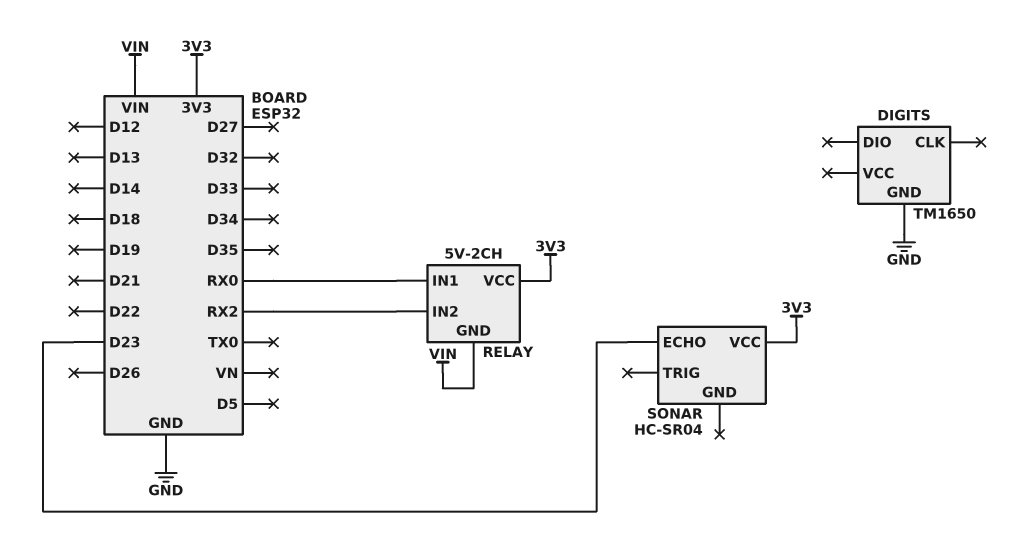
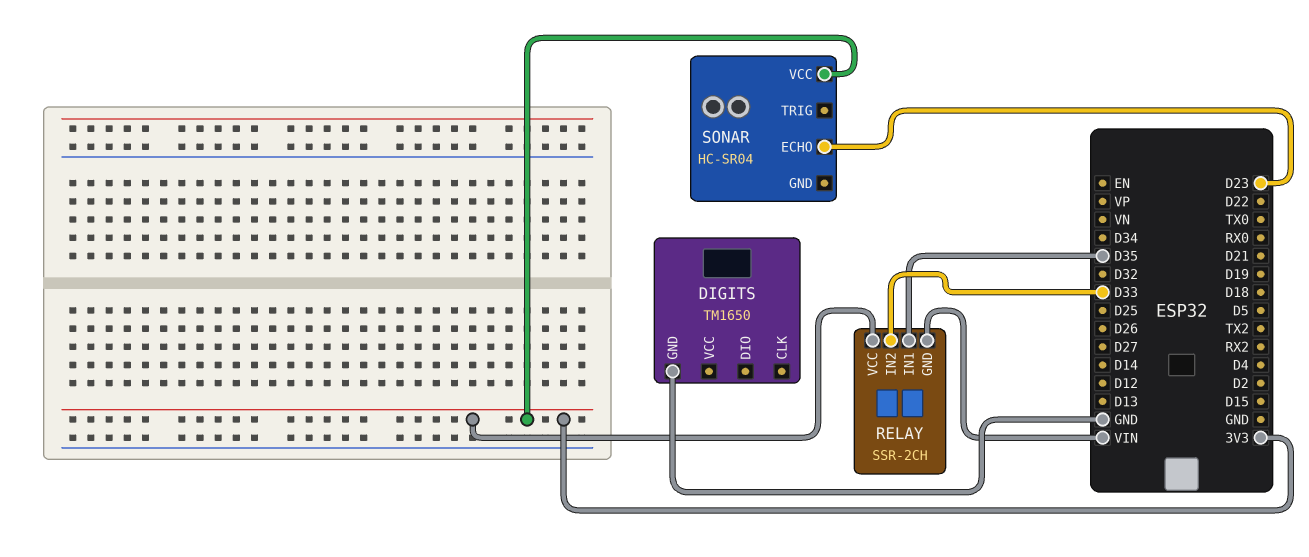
RELAY: 5V-2CH -> SSR-2CH
RELAY pin IN1: RX0 -> D35
RELAY pin IN2: RX2 -> D33

